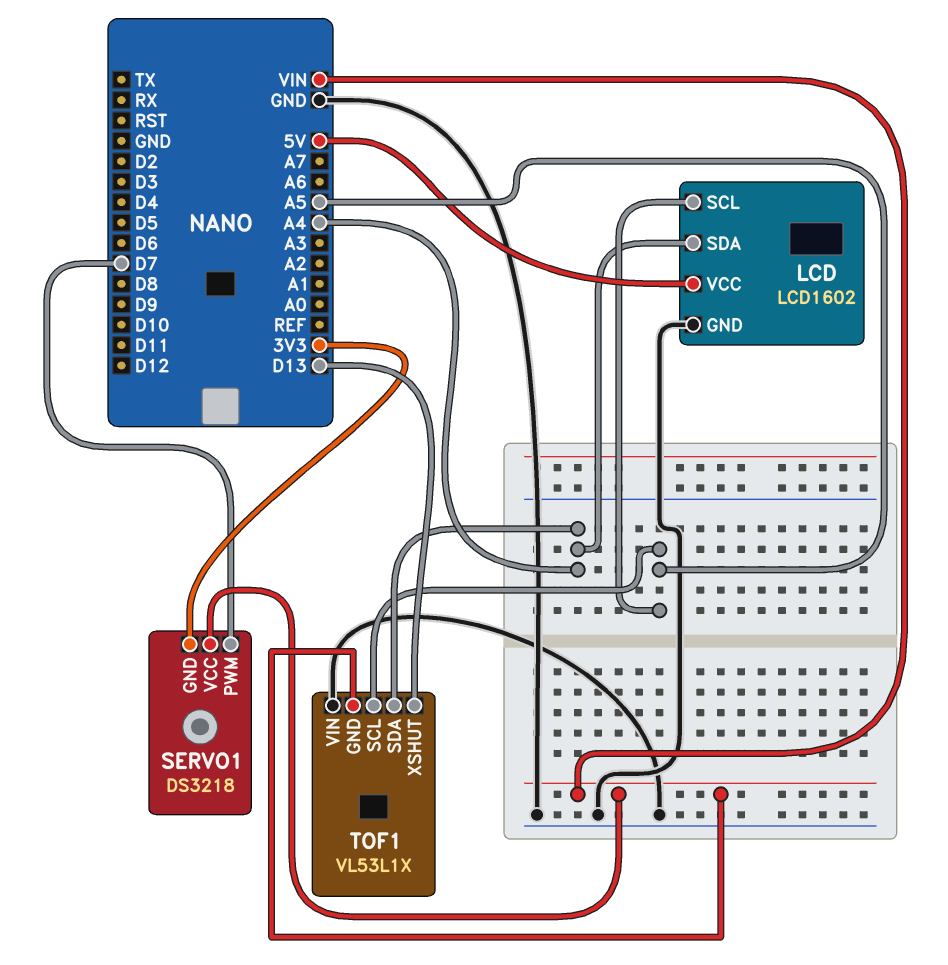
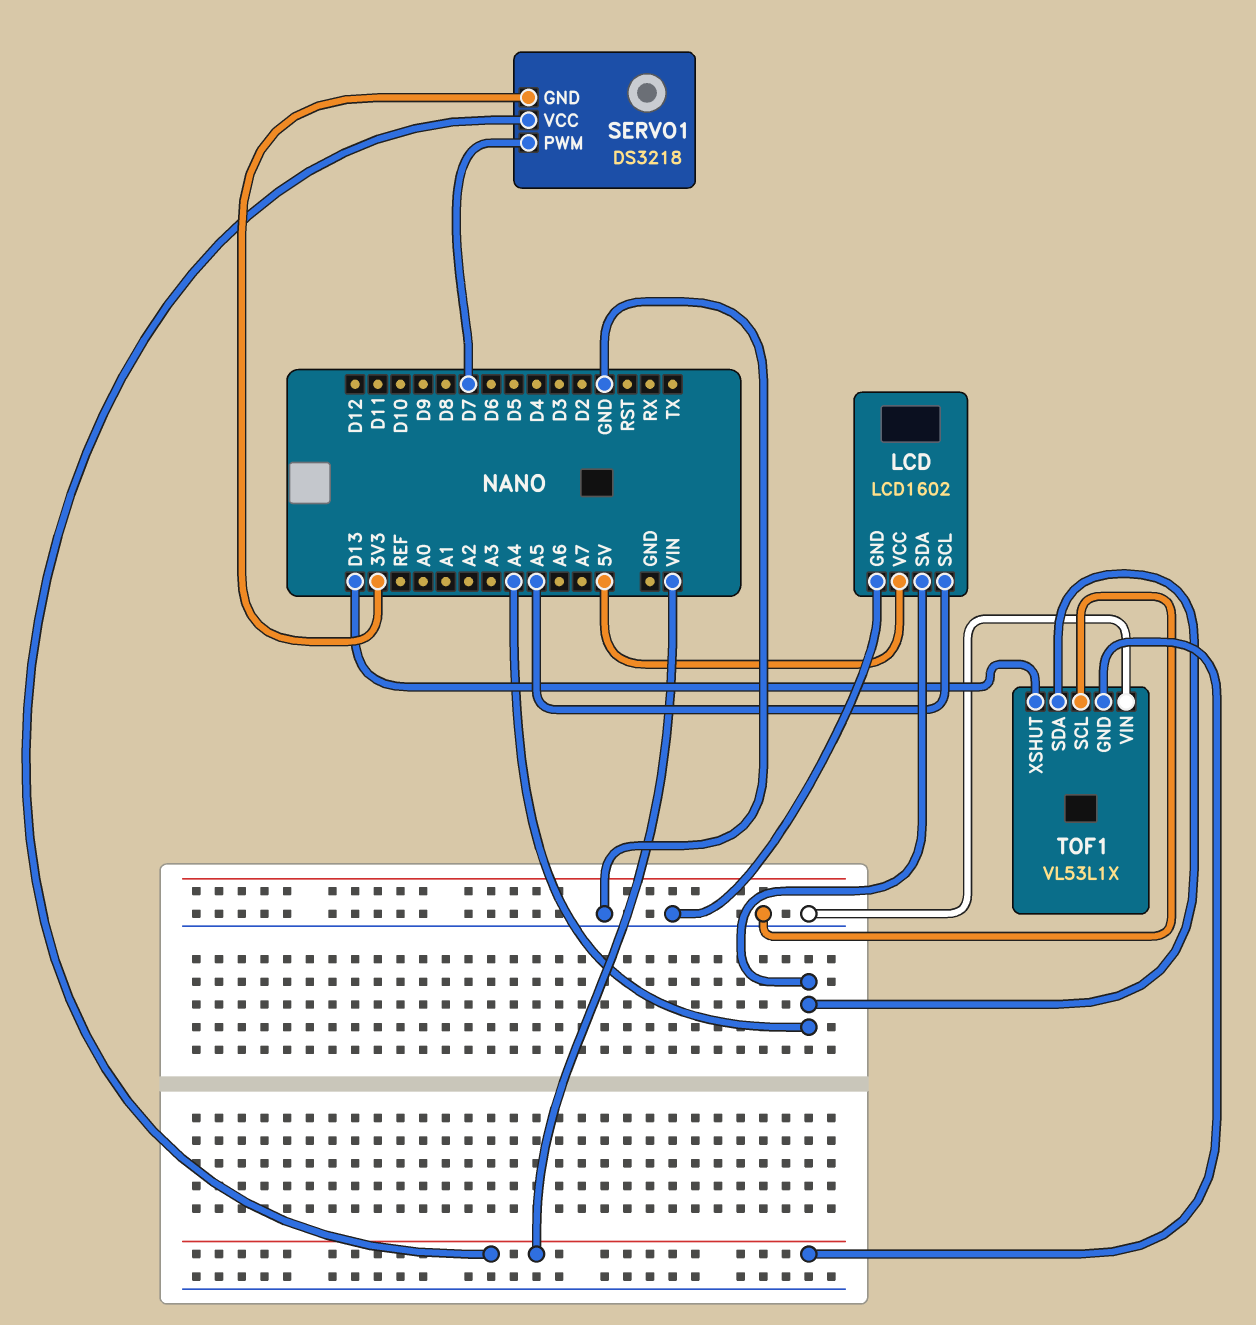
TOF1 pin SCL: A5 -> GND

